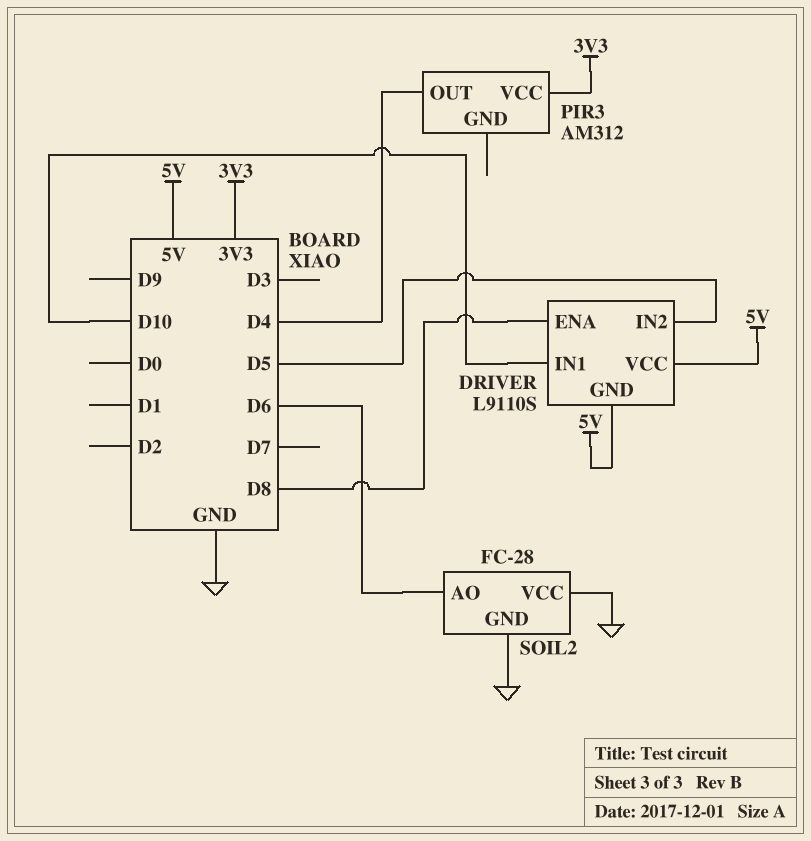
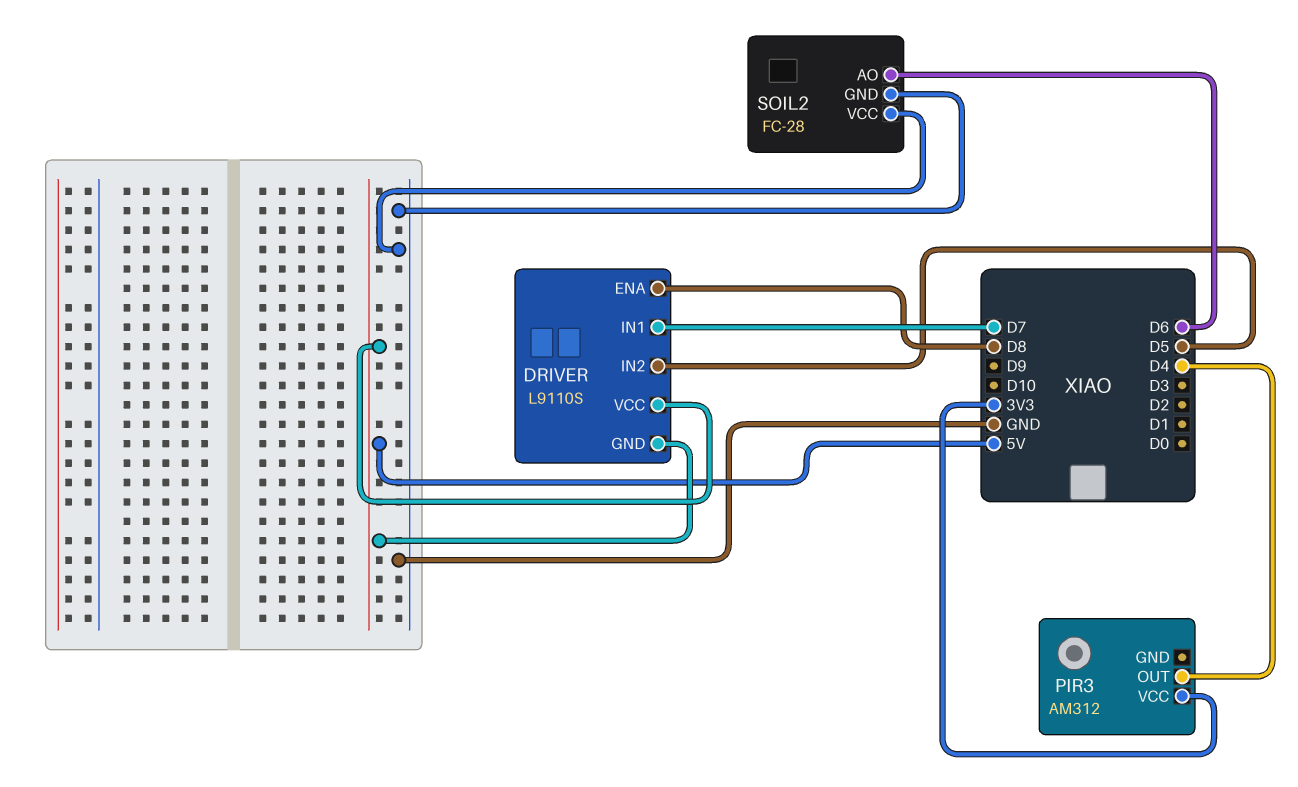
DRIVER pin IN1: D10 -> D7

